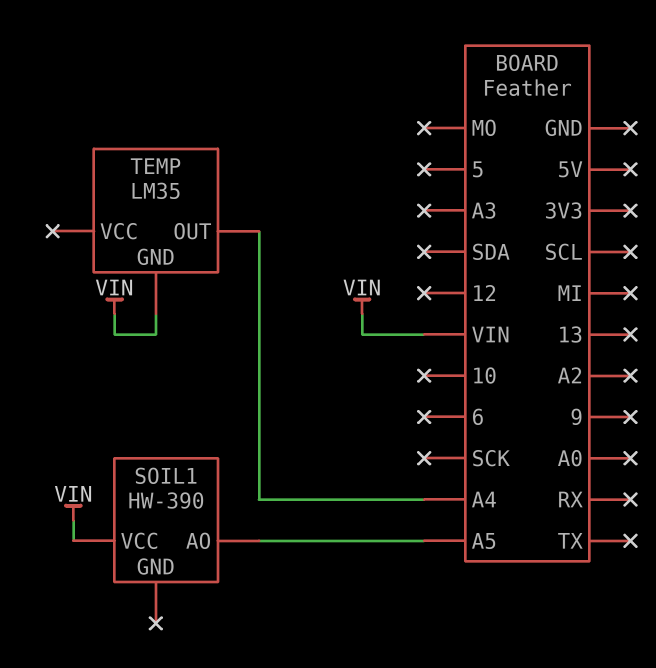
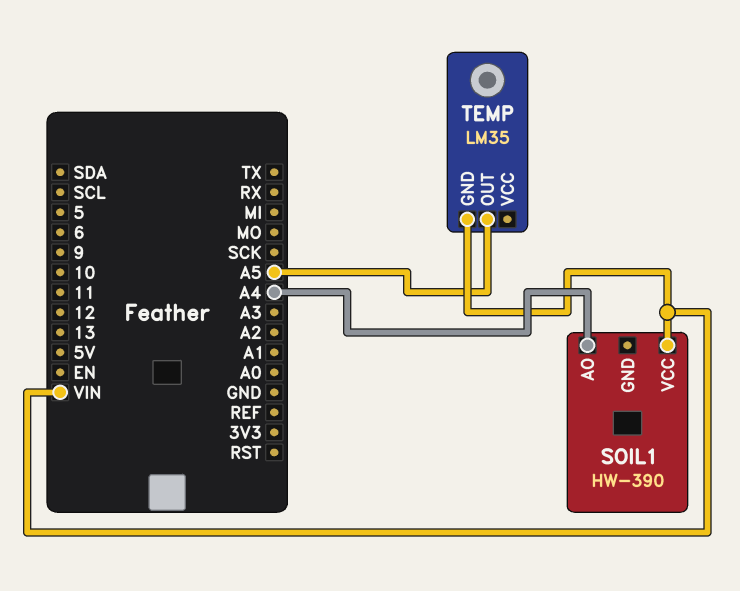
SOIL1 pin AO: A5 -> A4
TEMP pin OUT: A4 -> A5

